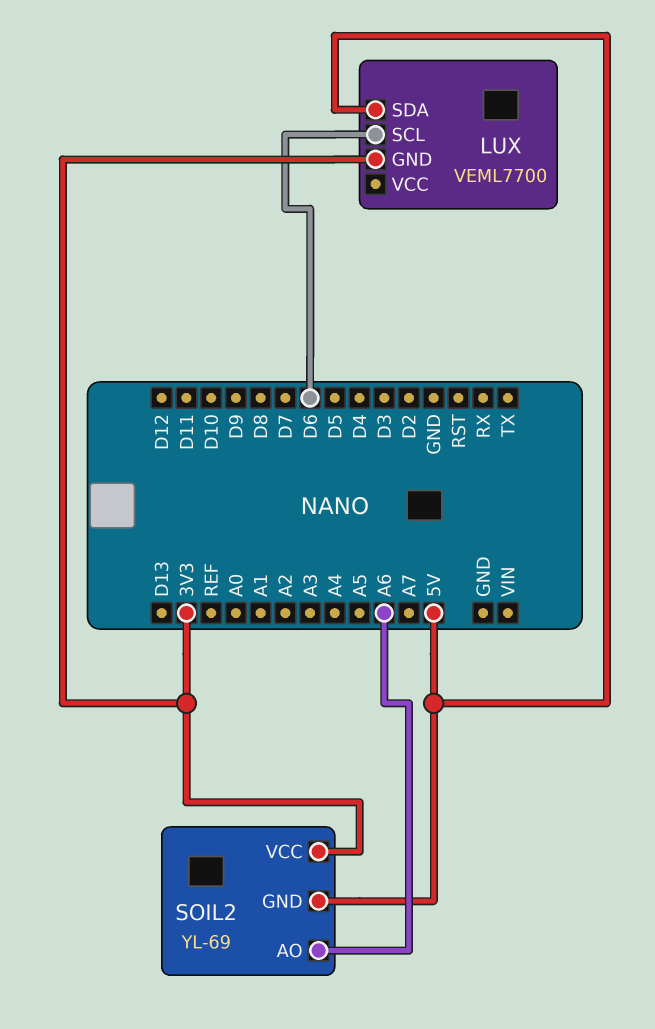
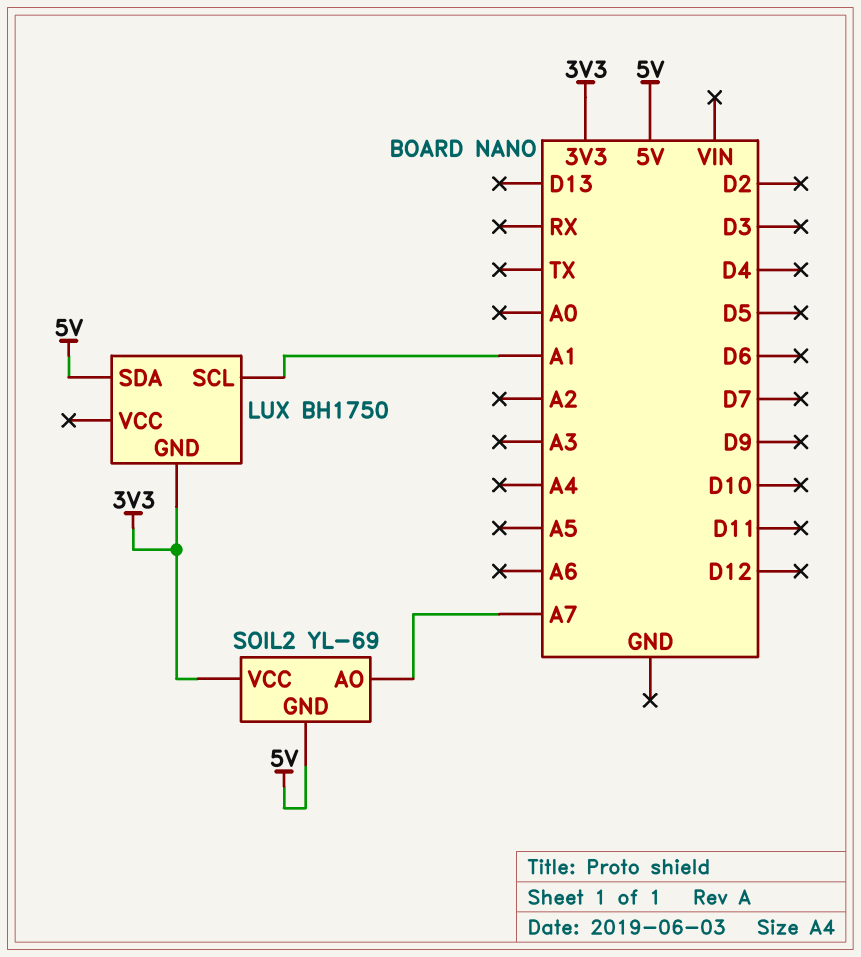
LUX: VEML7700 -> BH1750
LUX pin SCL: D6 -> A1
SOIL2 pin AO: A6 -> A7

